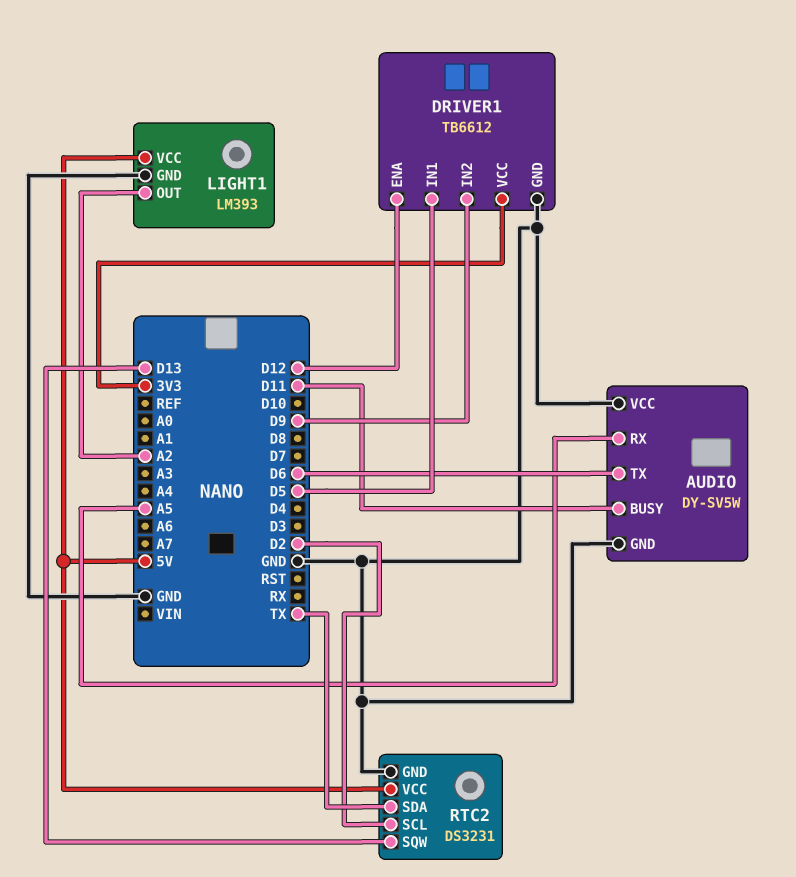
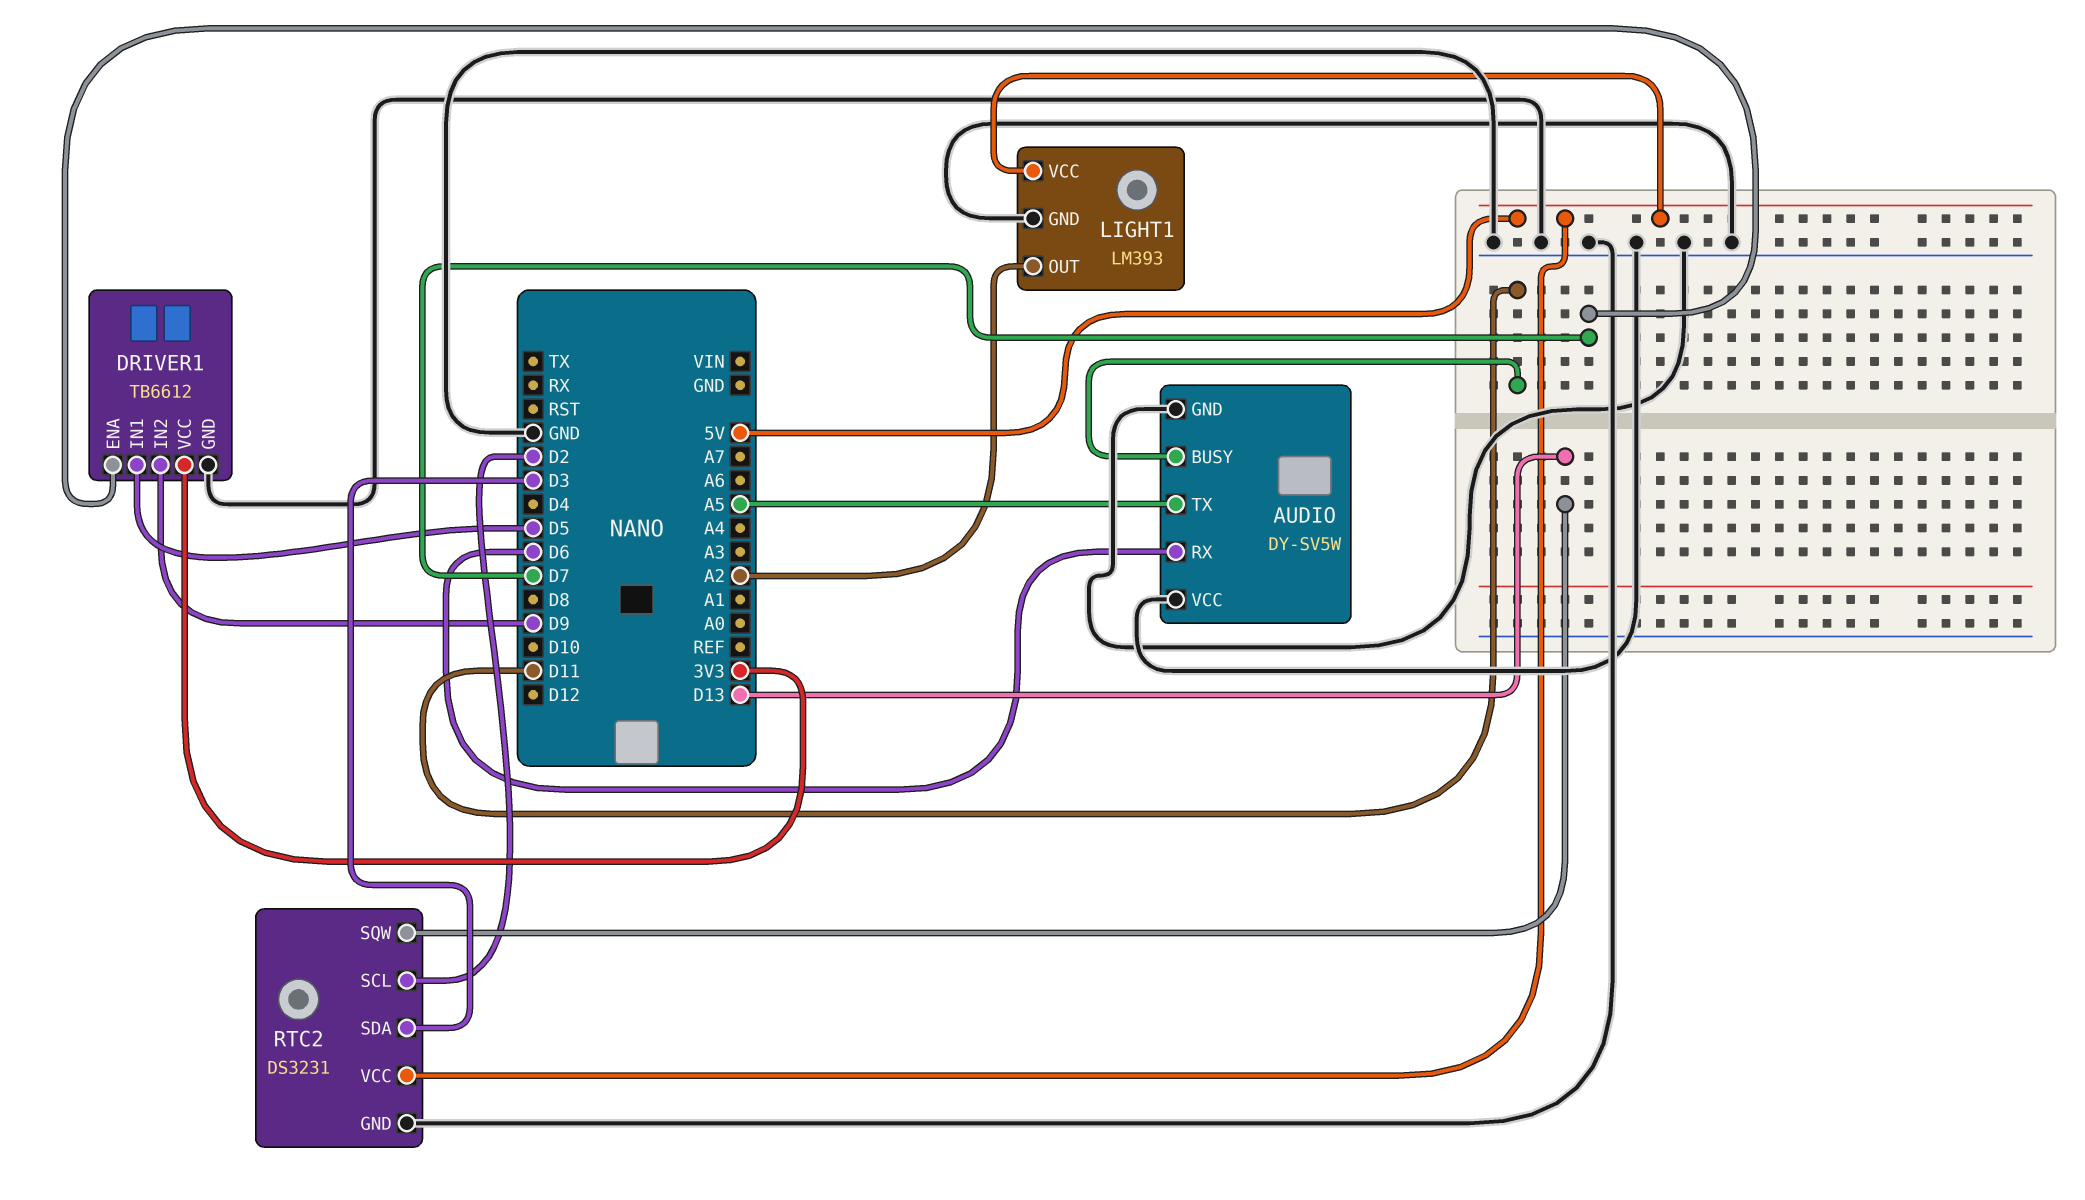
AUDIO pin RX: A5 -> D6
AUDIO pin TX: D6 -> A5
DRIVER1 pin ENA: D12 -> D7
RTC2 pin SDA: TX -> D3

